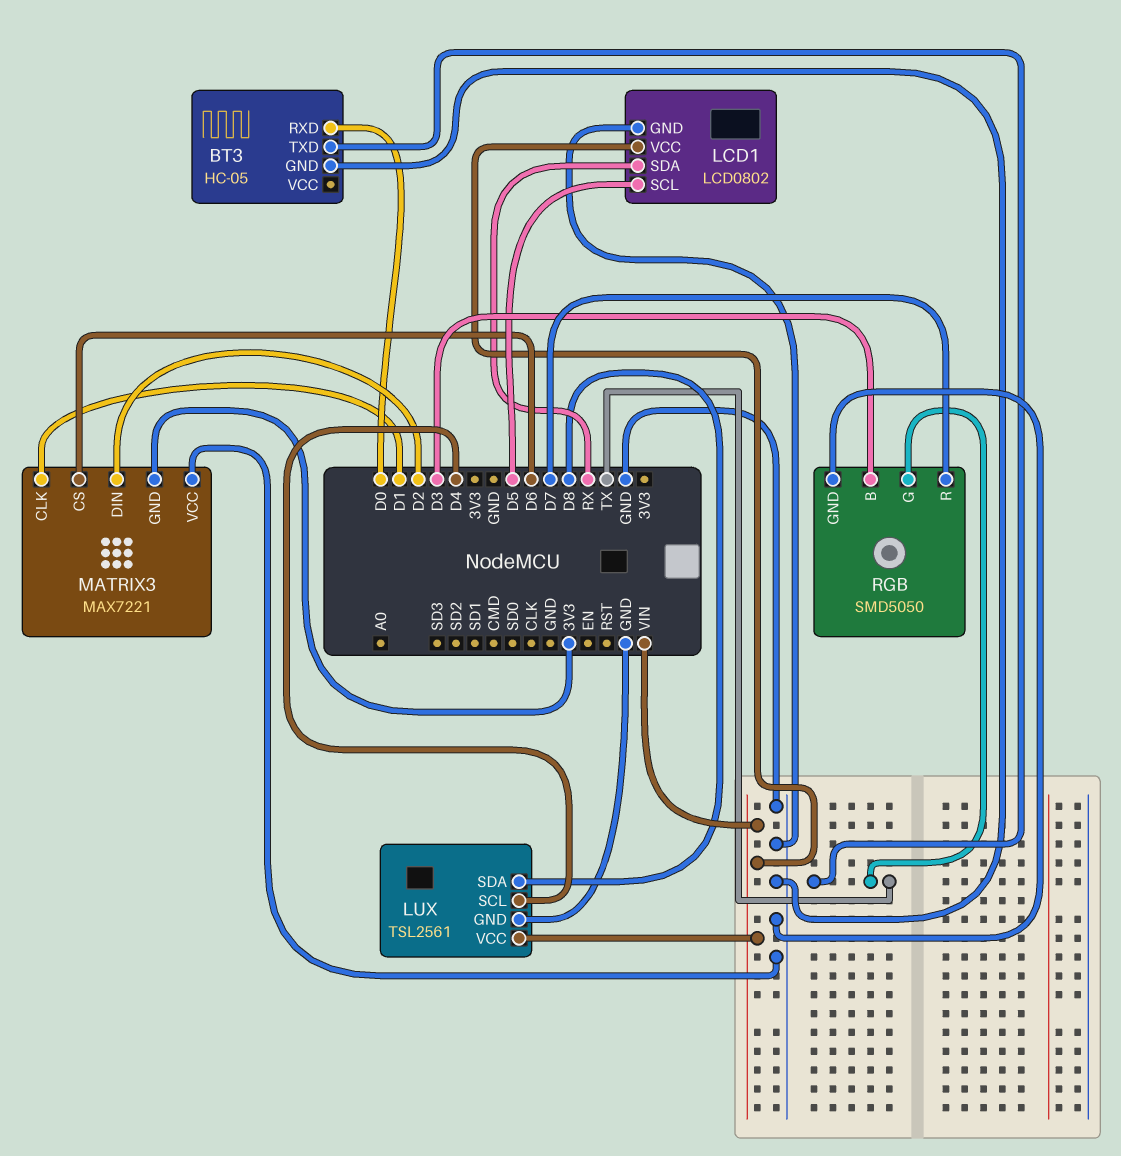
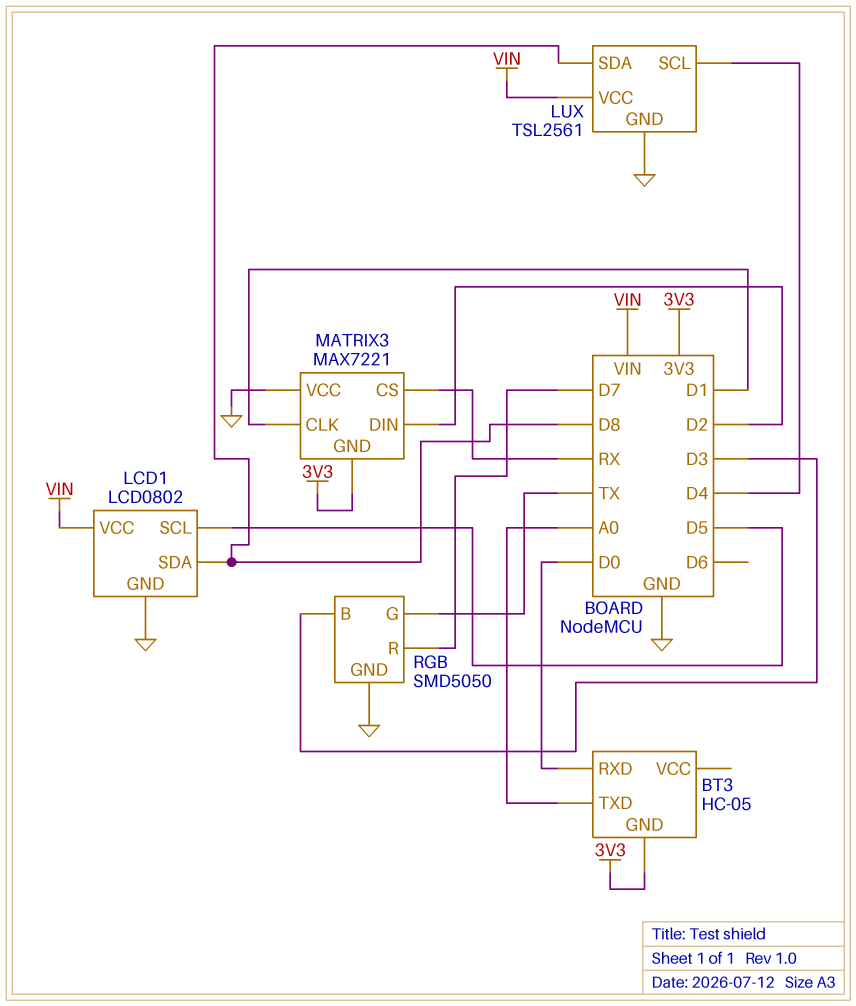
BT3 pin GND: GND -> 3V3
BT3 pin TXD: TX -> A0
LCD1 pin SDA: RX -> D8
MATRIX3 pin CS: D6 -> RX

